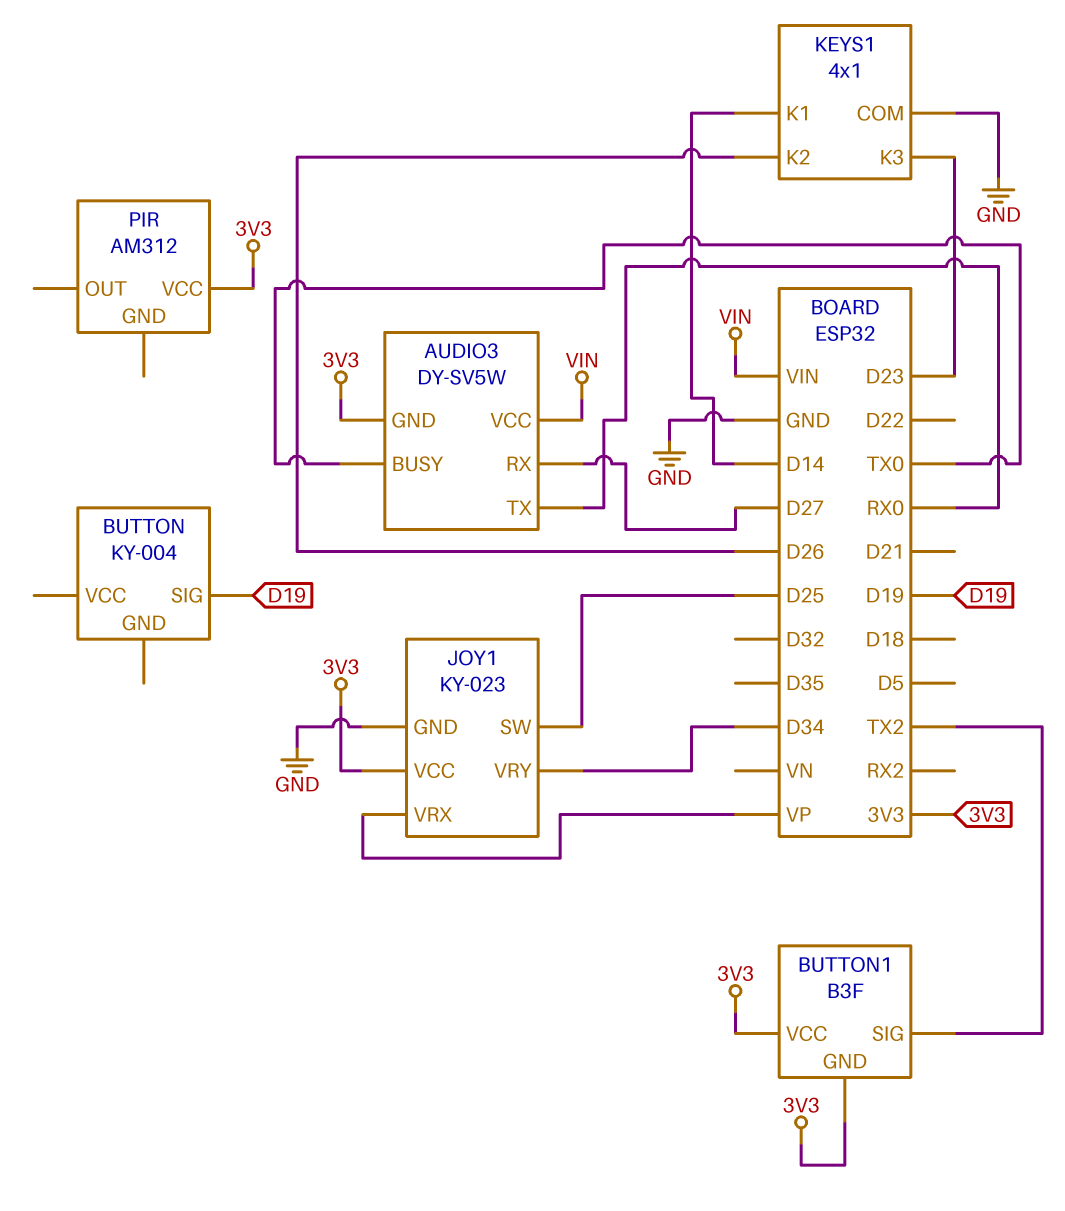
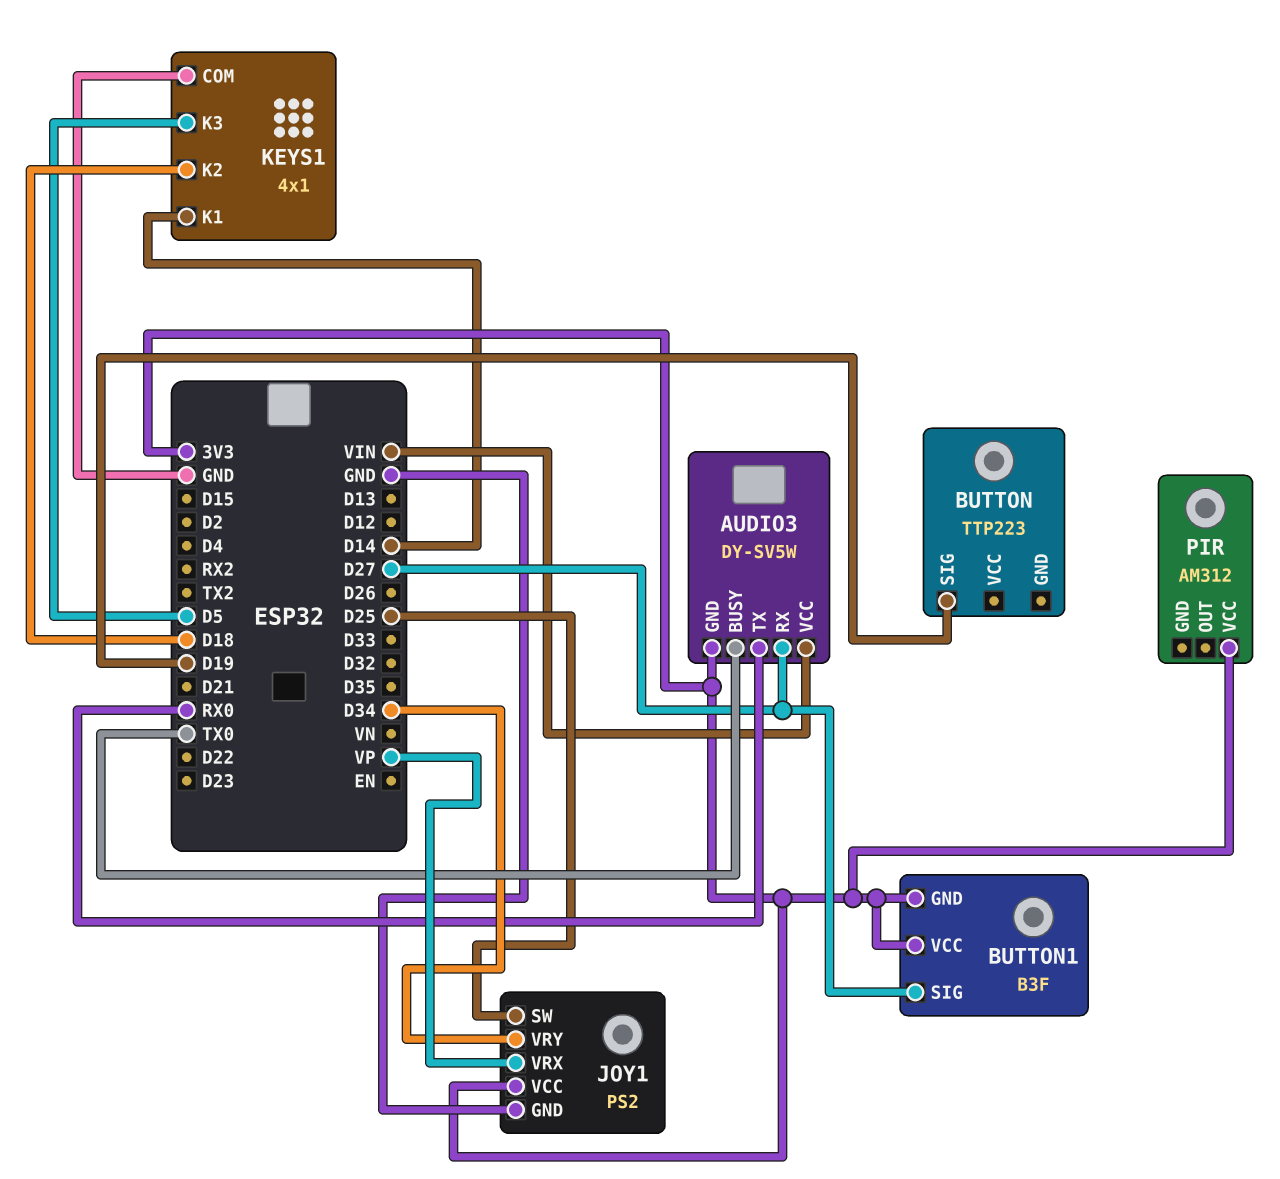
BUTTON: KY-004 -> TTP223
BUTTON1 pin SIG: TX2 -> D27
JOY1: KY-023 -> PS2
KEYS1 pin K2: D26 -> D18
KEYS1 pin K3: D23 -> D5

